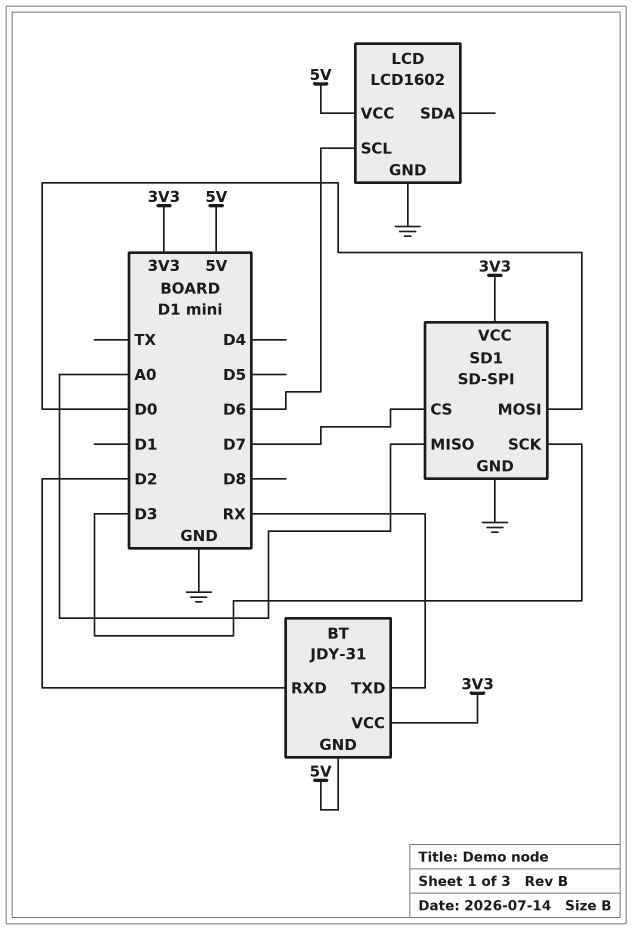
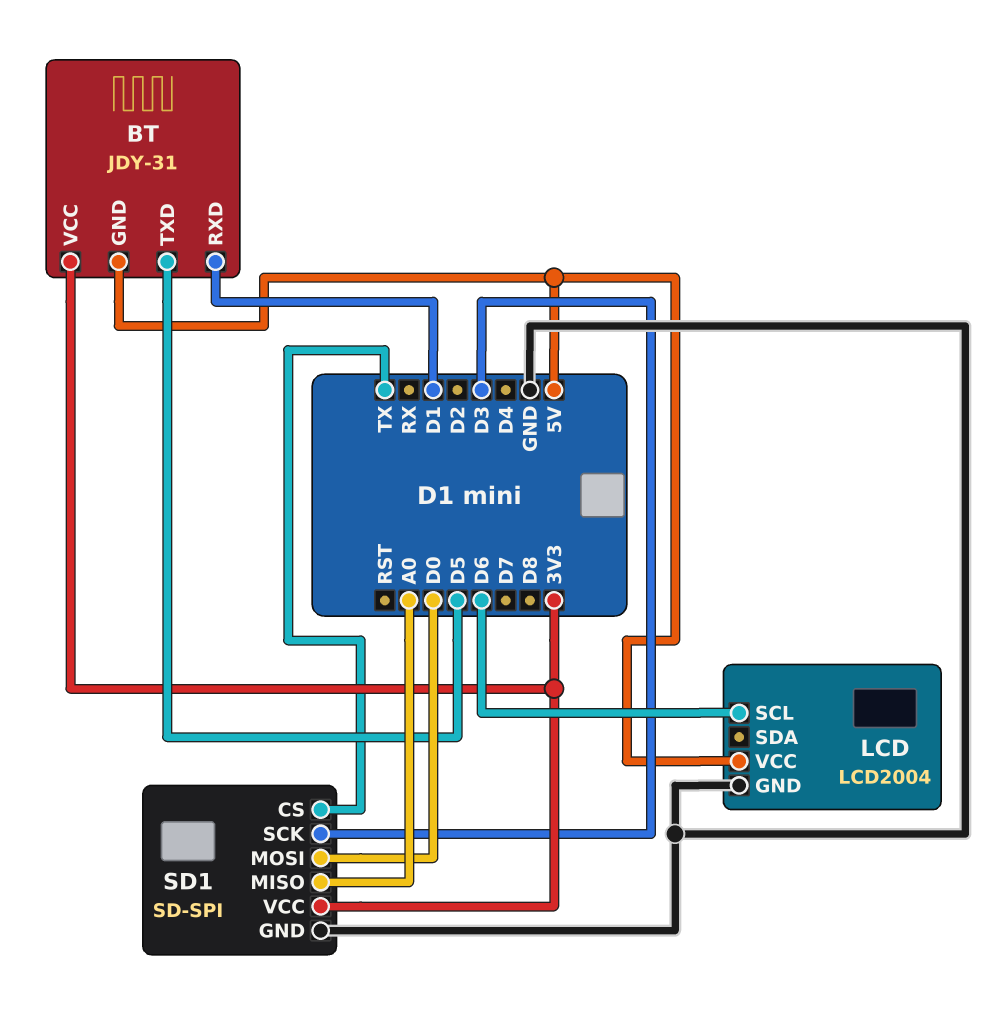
BT pin RXD: D2 -> D1
BT pin TXD: RX -> D5
LCD: LCD1602 -> LCD2004
SD1 pin CS: D7 -> TX

